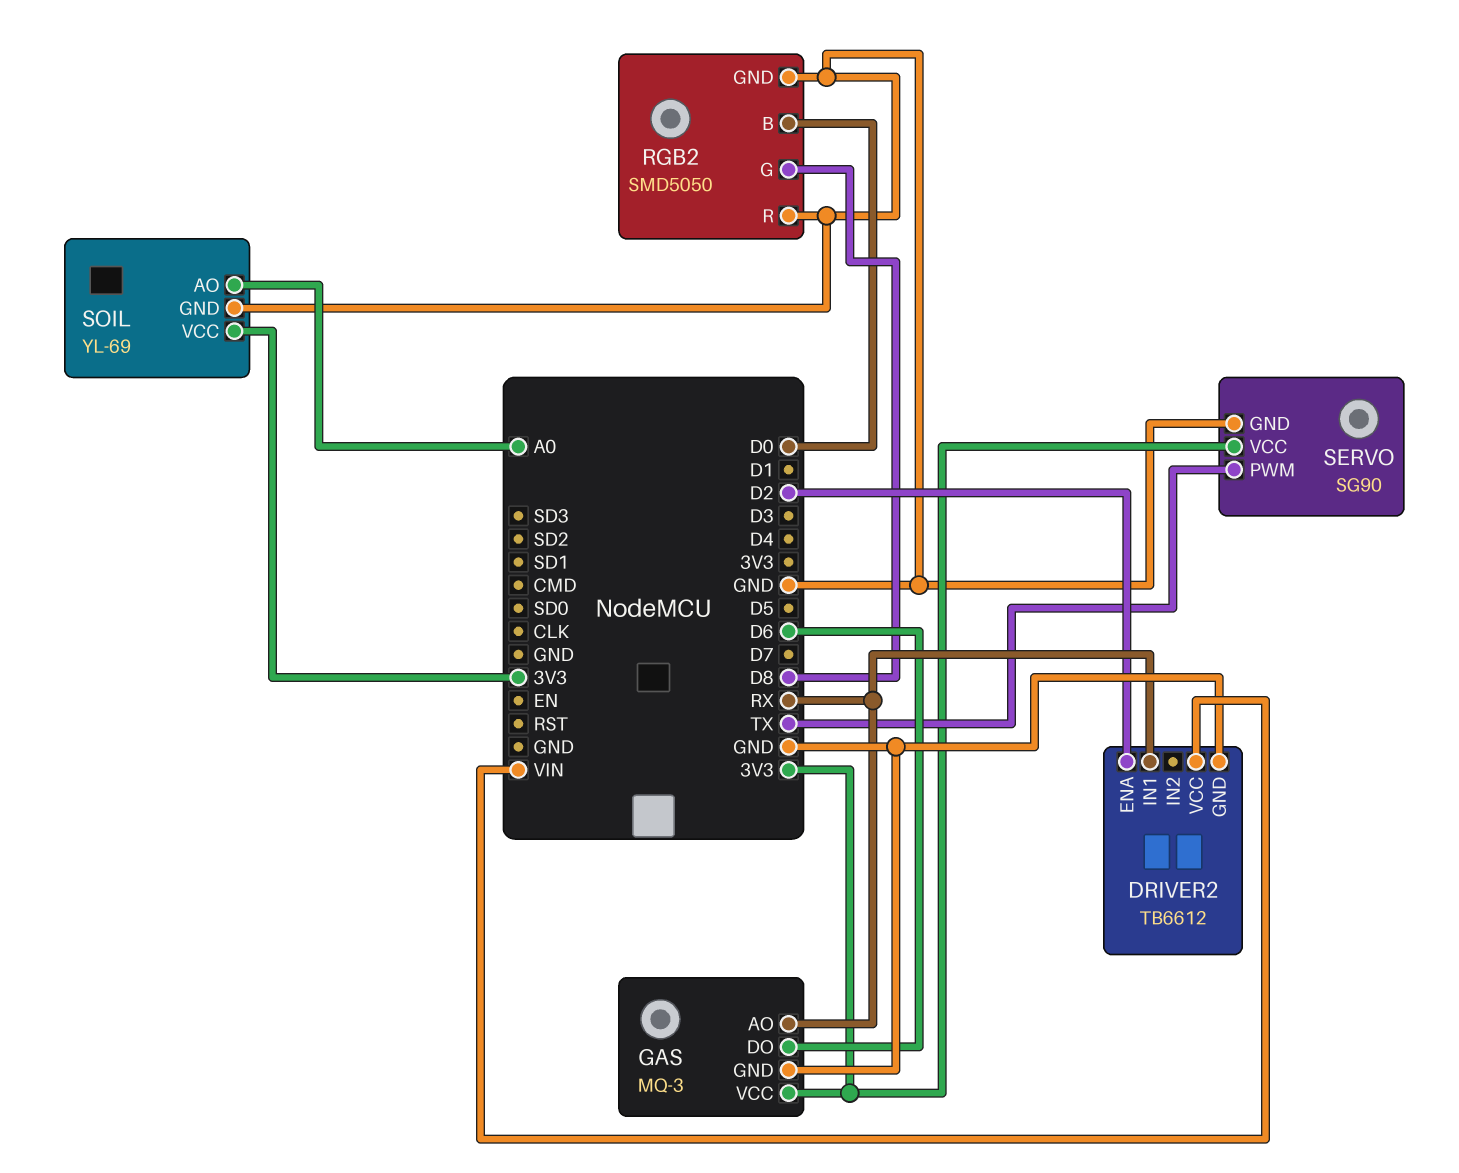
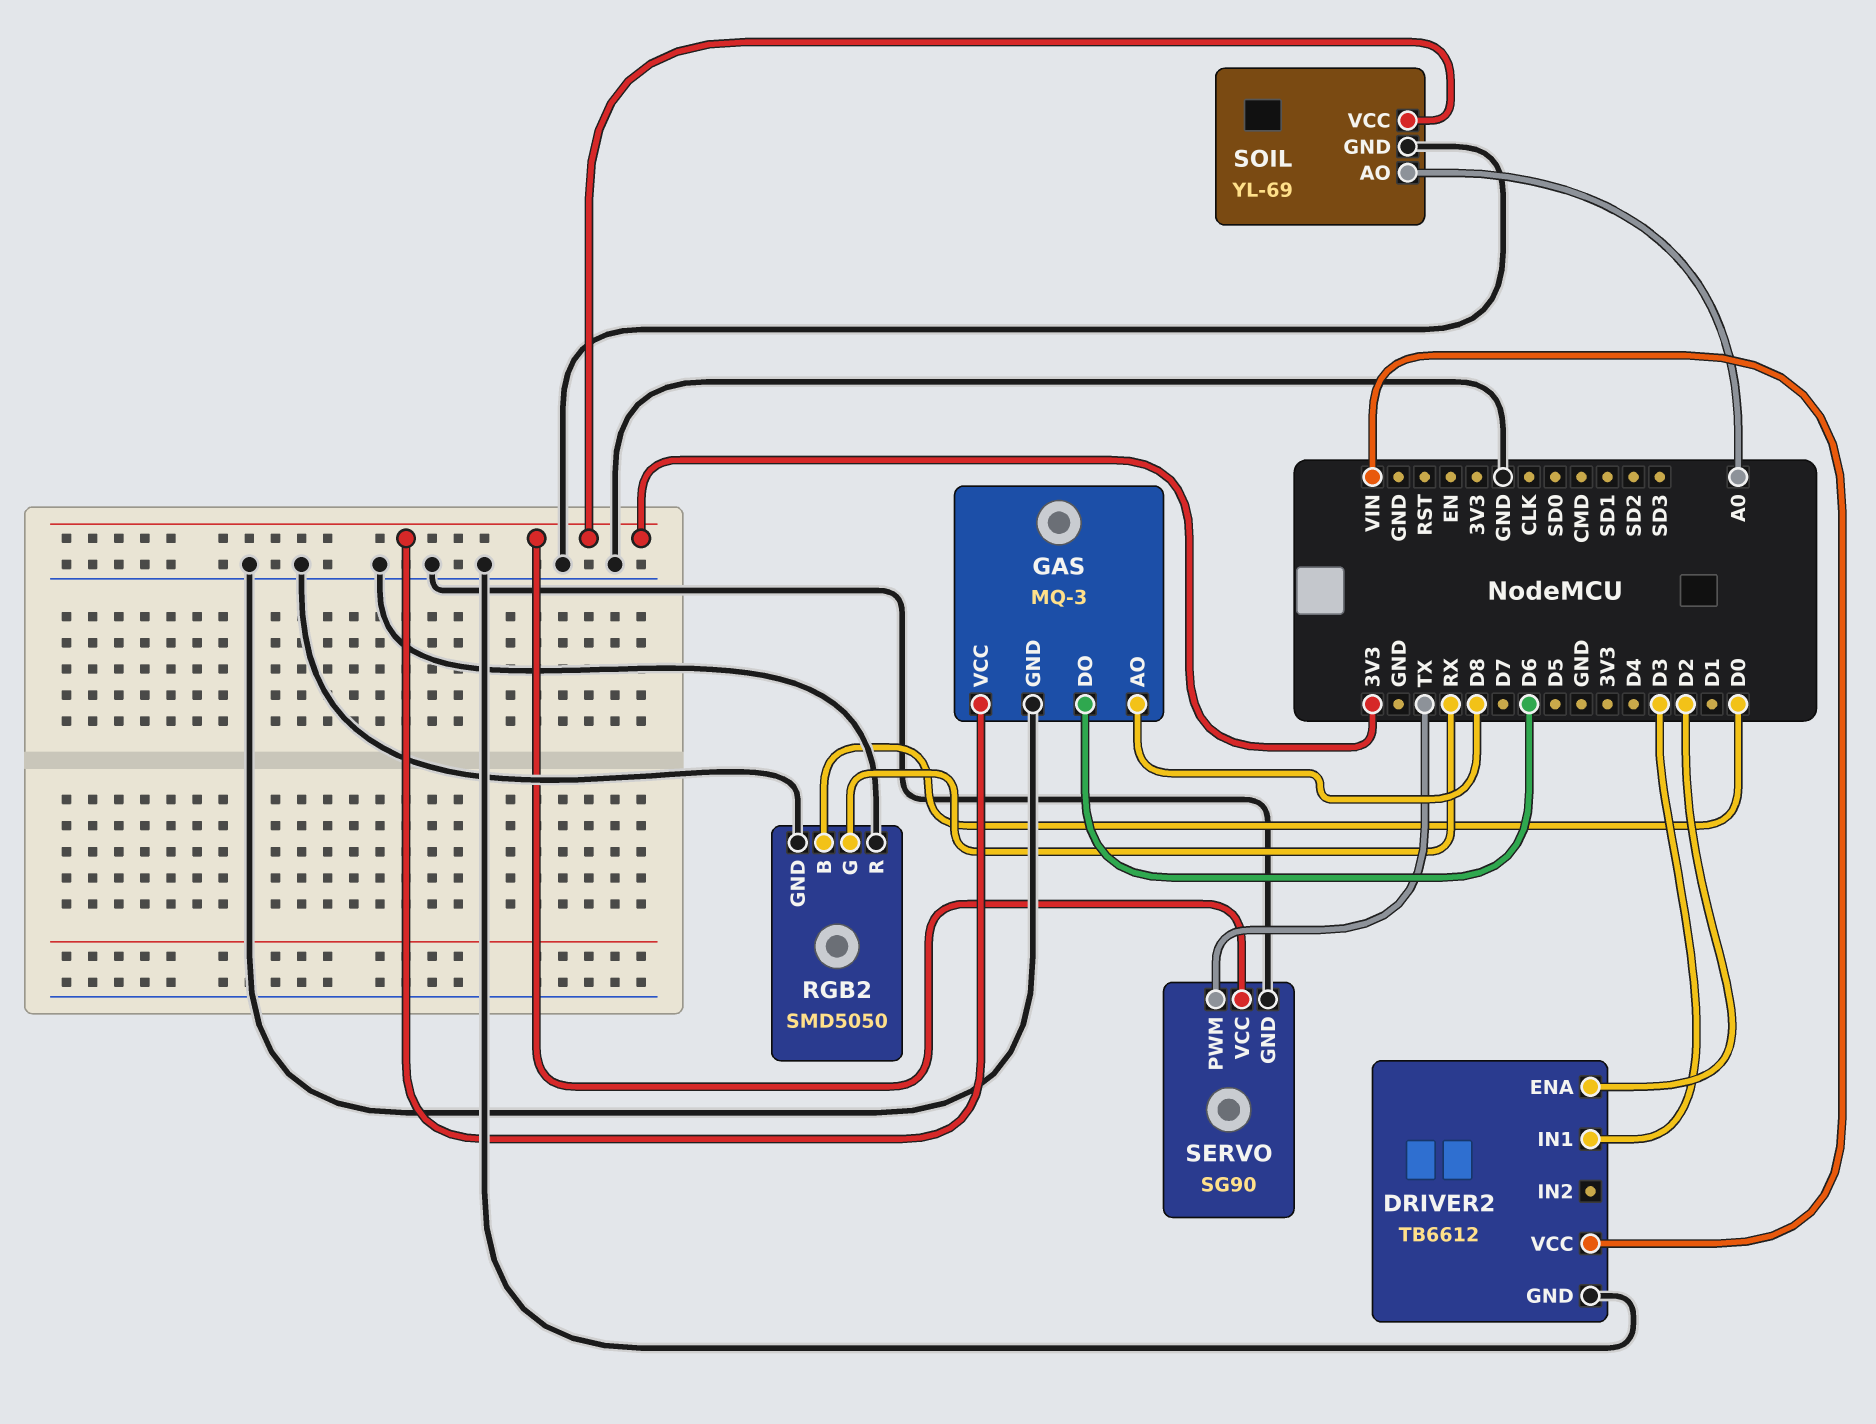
DRIVER2 pin IN1: RX -> D3
GAS pin AO: RX -> D8
RGB2 pin G: D8 -> RX

